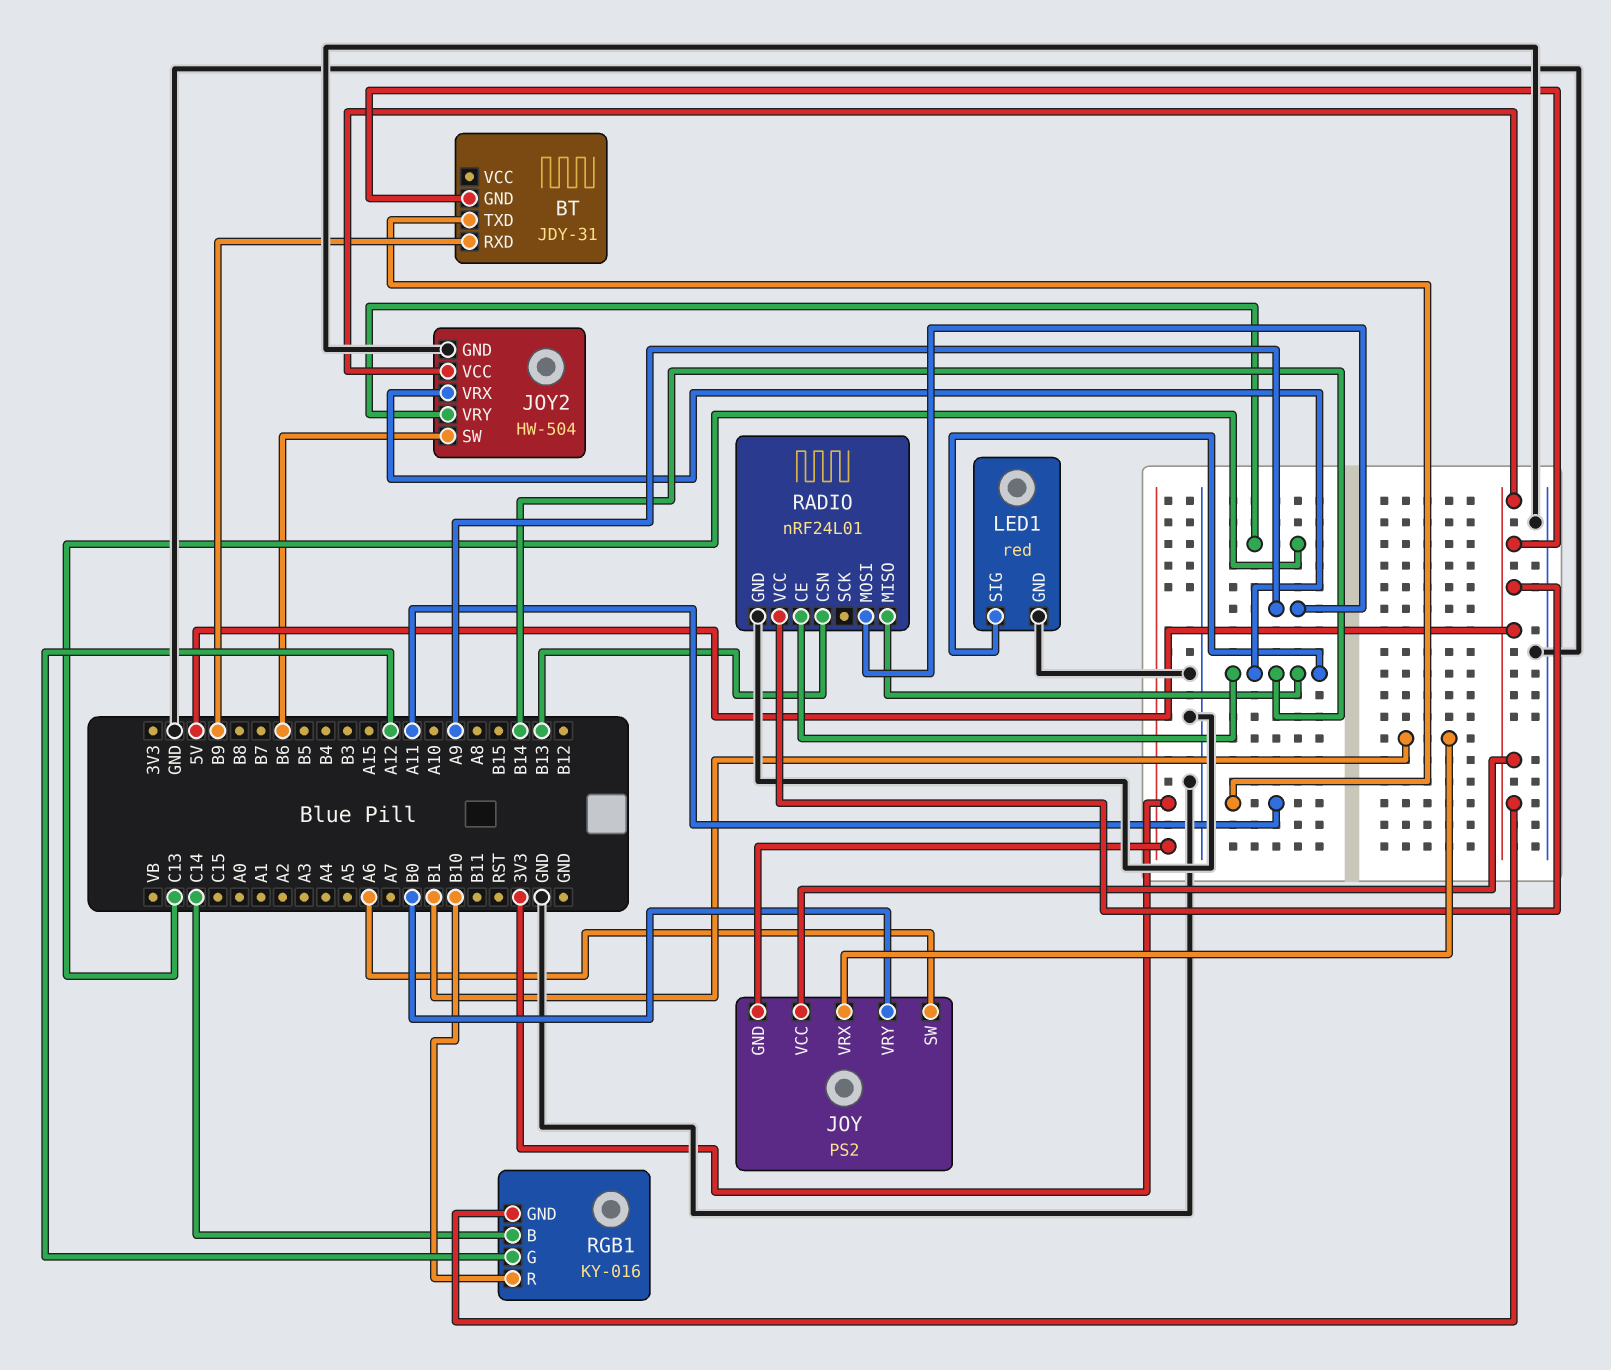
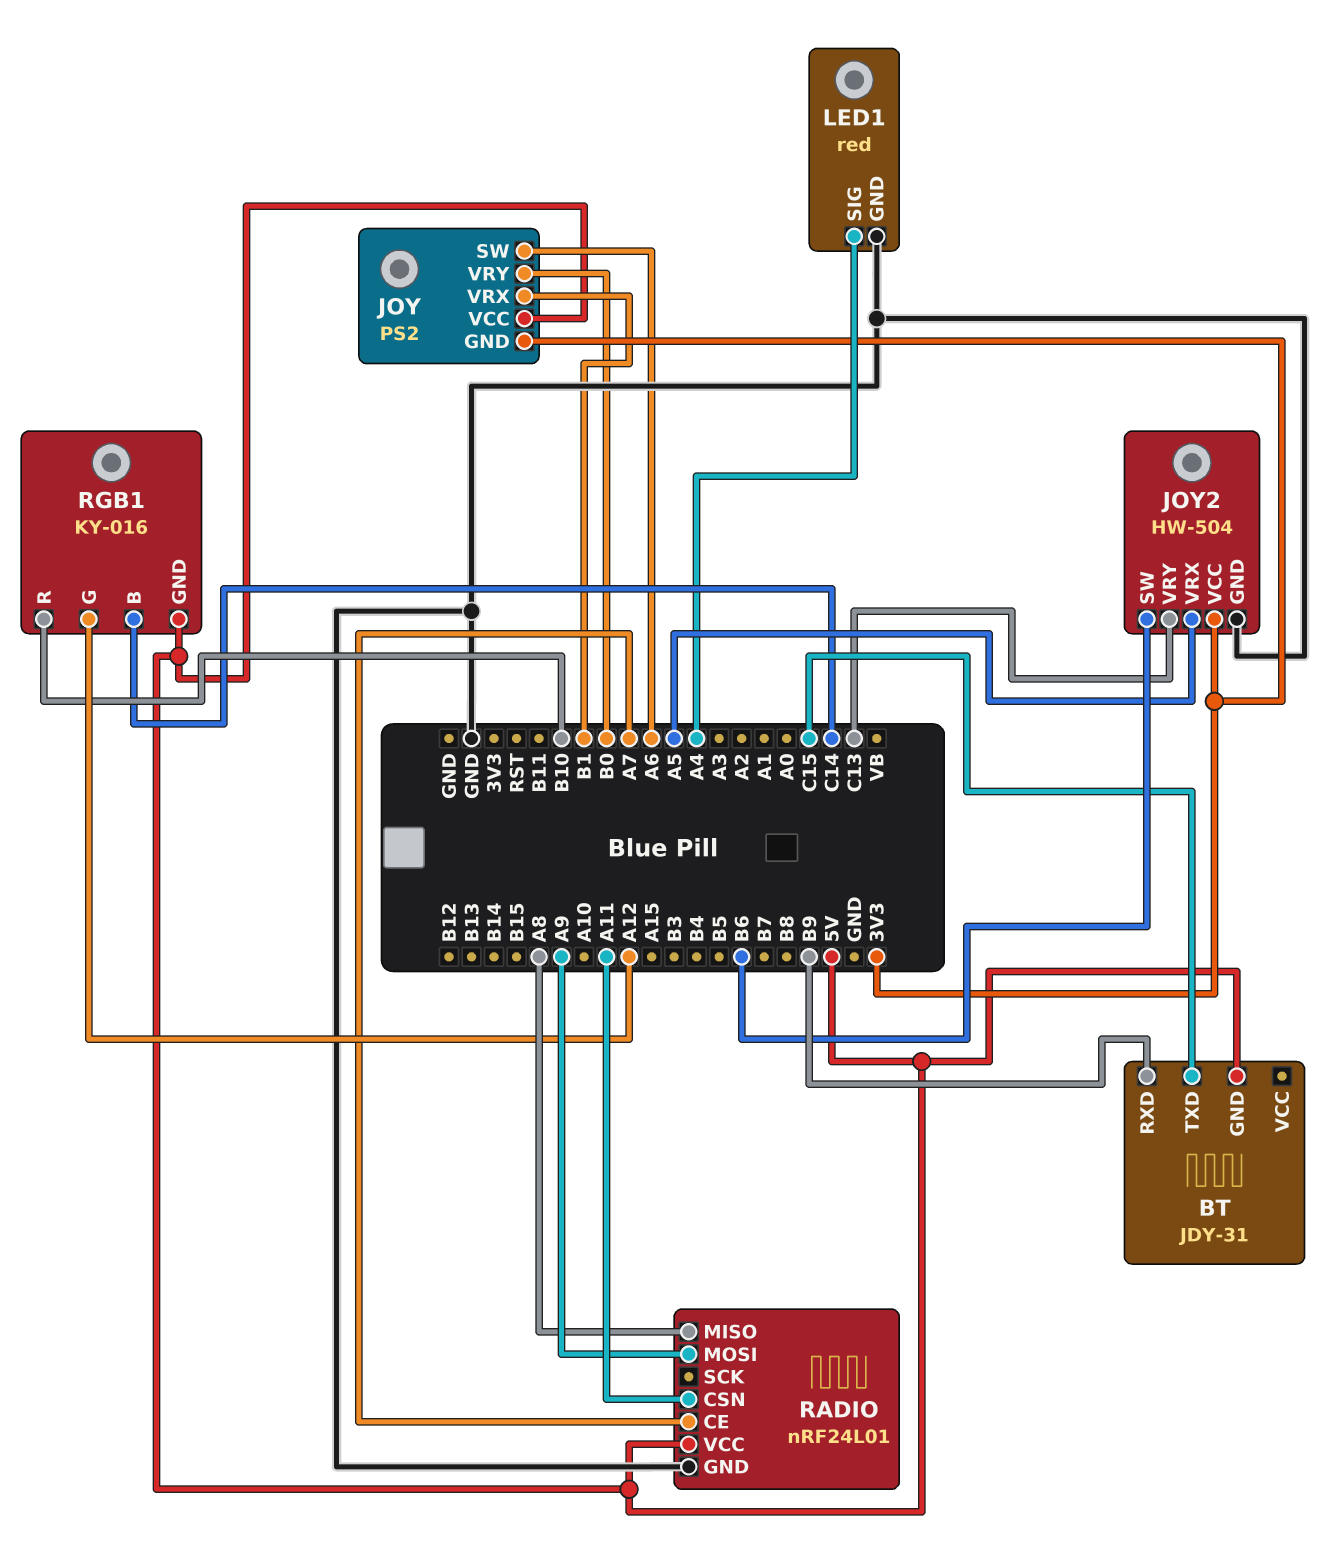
BT pin TXD: A11 -> C15
JOY2 pin VCC: 5V -> 3V3
JOY2 pin VRX: B14 -> A5
LED1 pin SIG: B14 -> A4
RADIO pin CE: B14 -> A7
RADIO pin CSN: B13 -> A11
RADIO pin MISO: B14 -> A8

